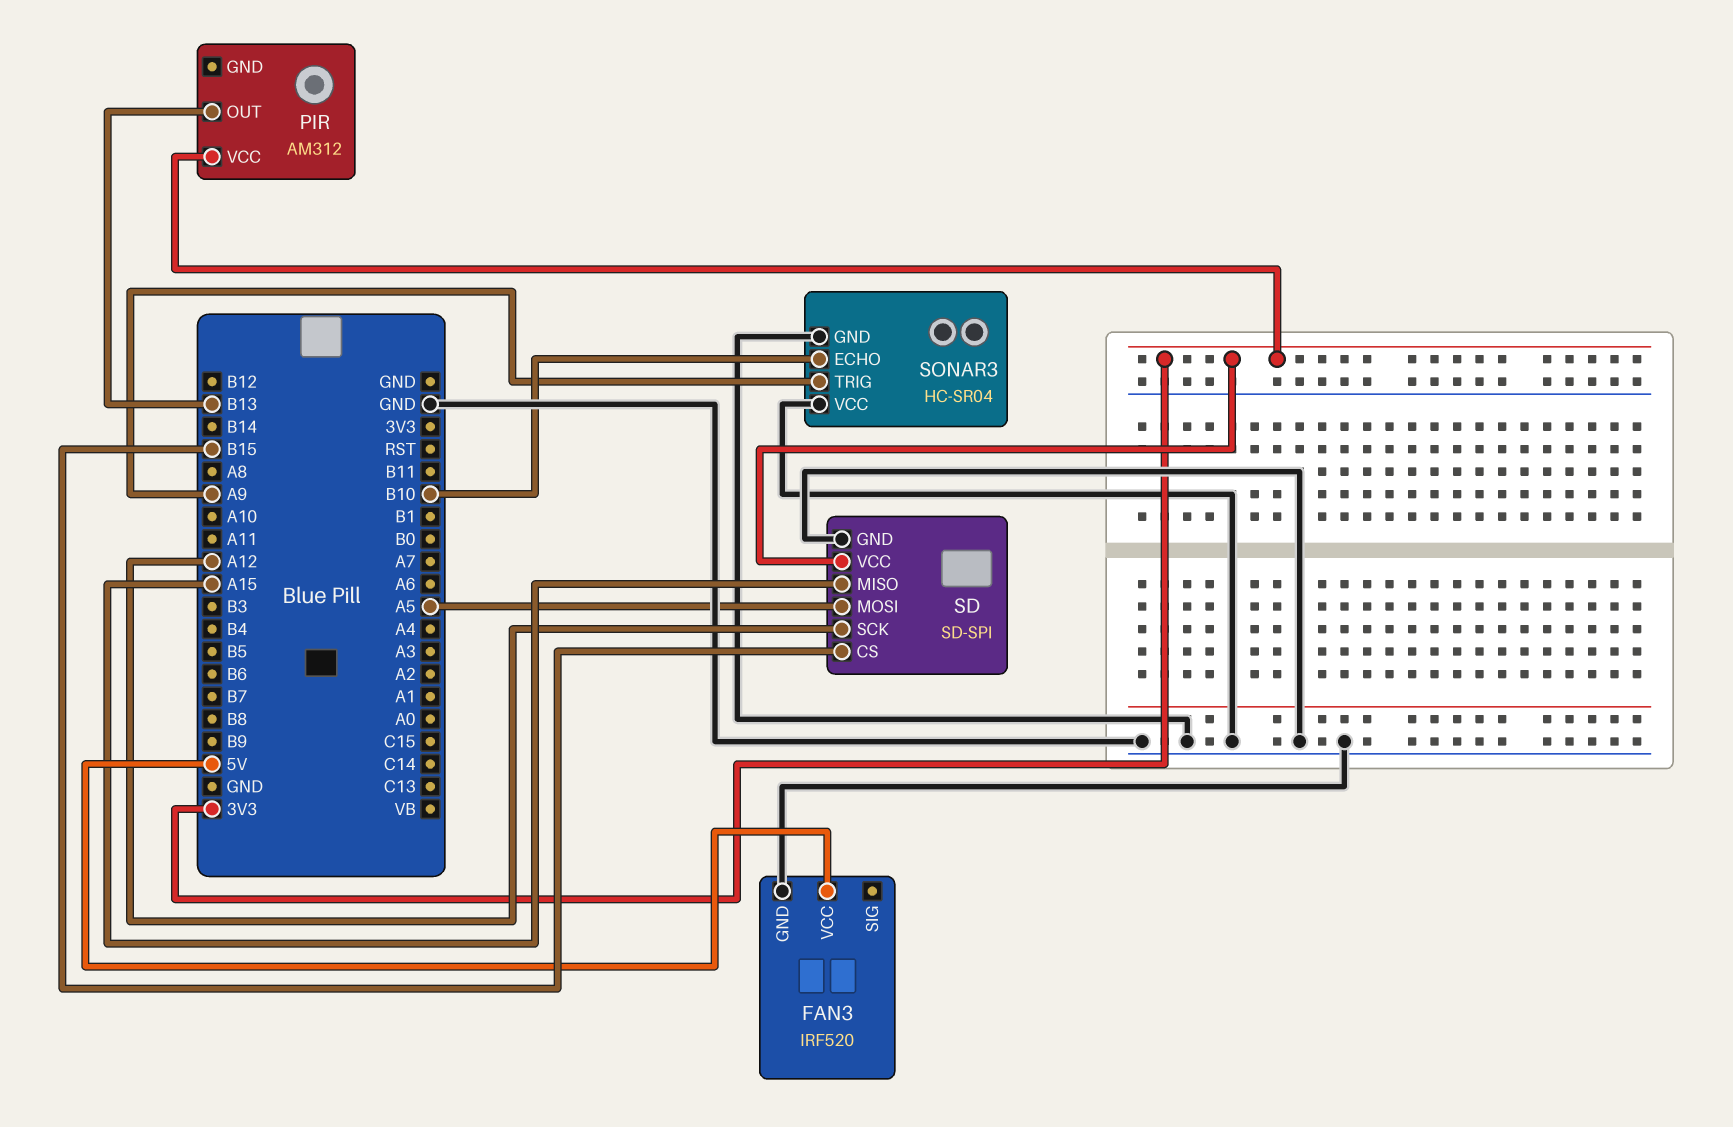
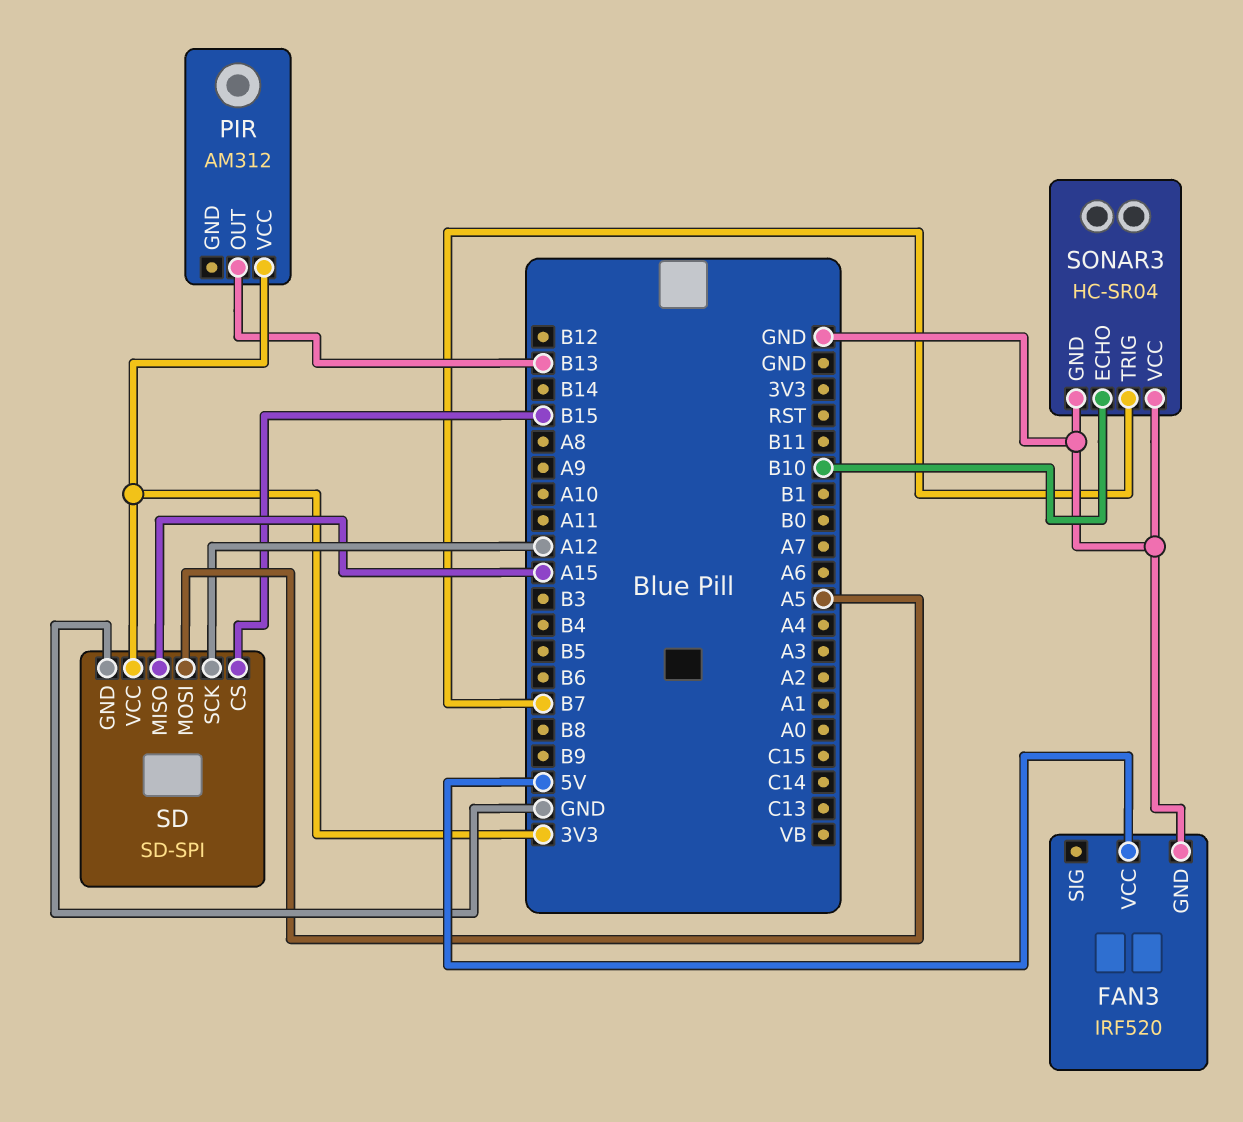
SONAR3 pin TRIG: A9 -> B7

